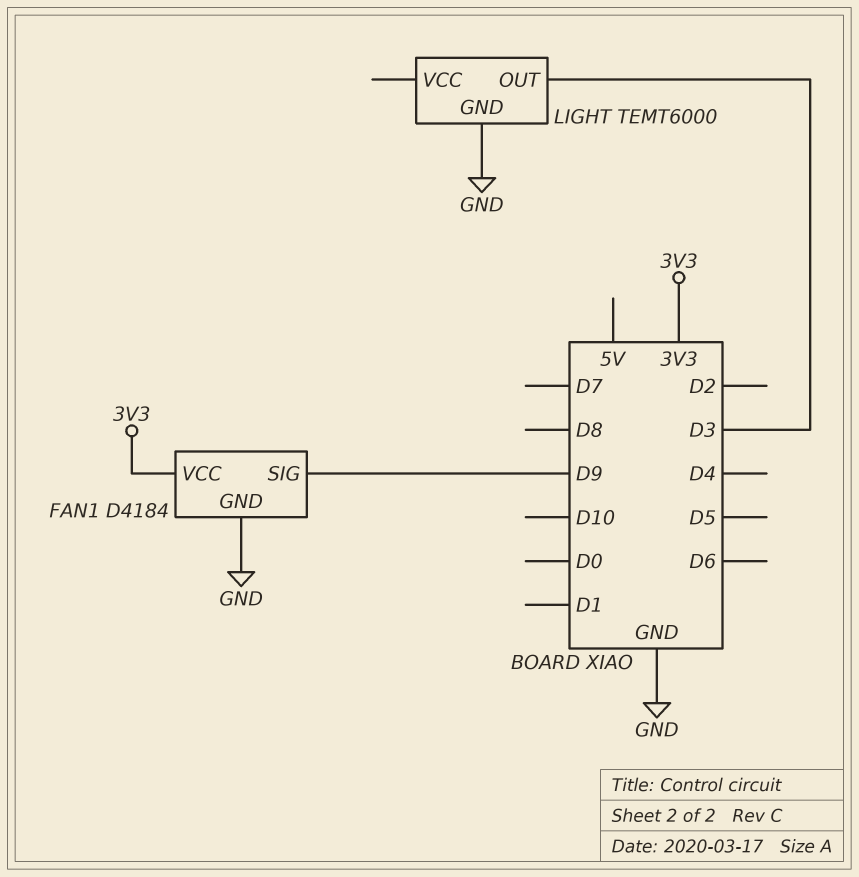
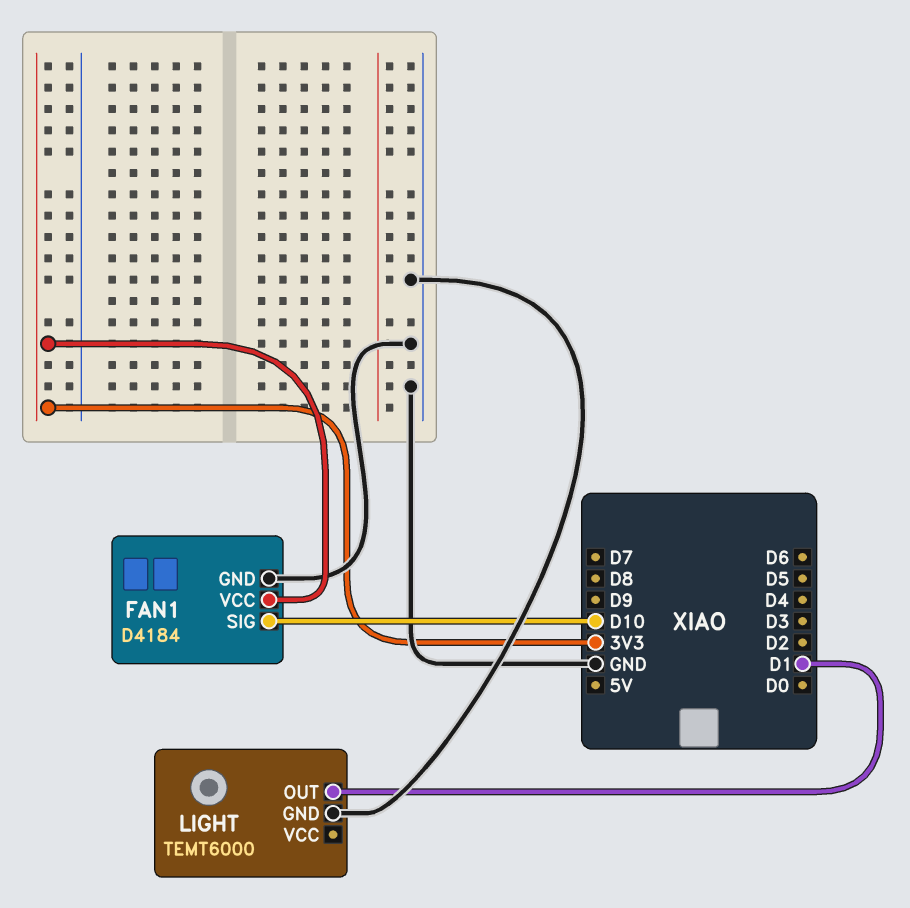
FAN1 pin SIG: D9 -> D10
LIGHT pin OUT: D3 -> D1

